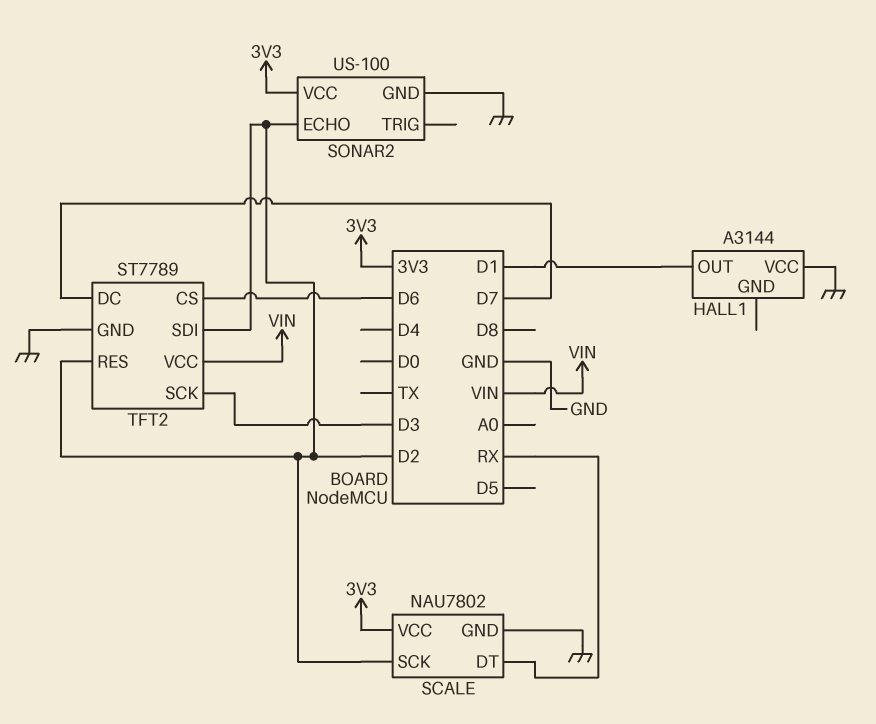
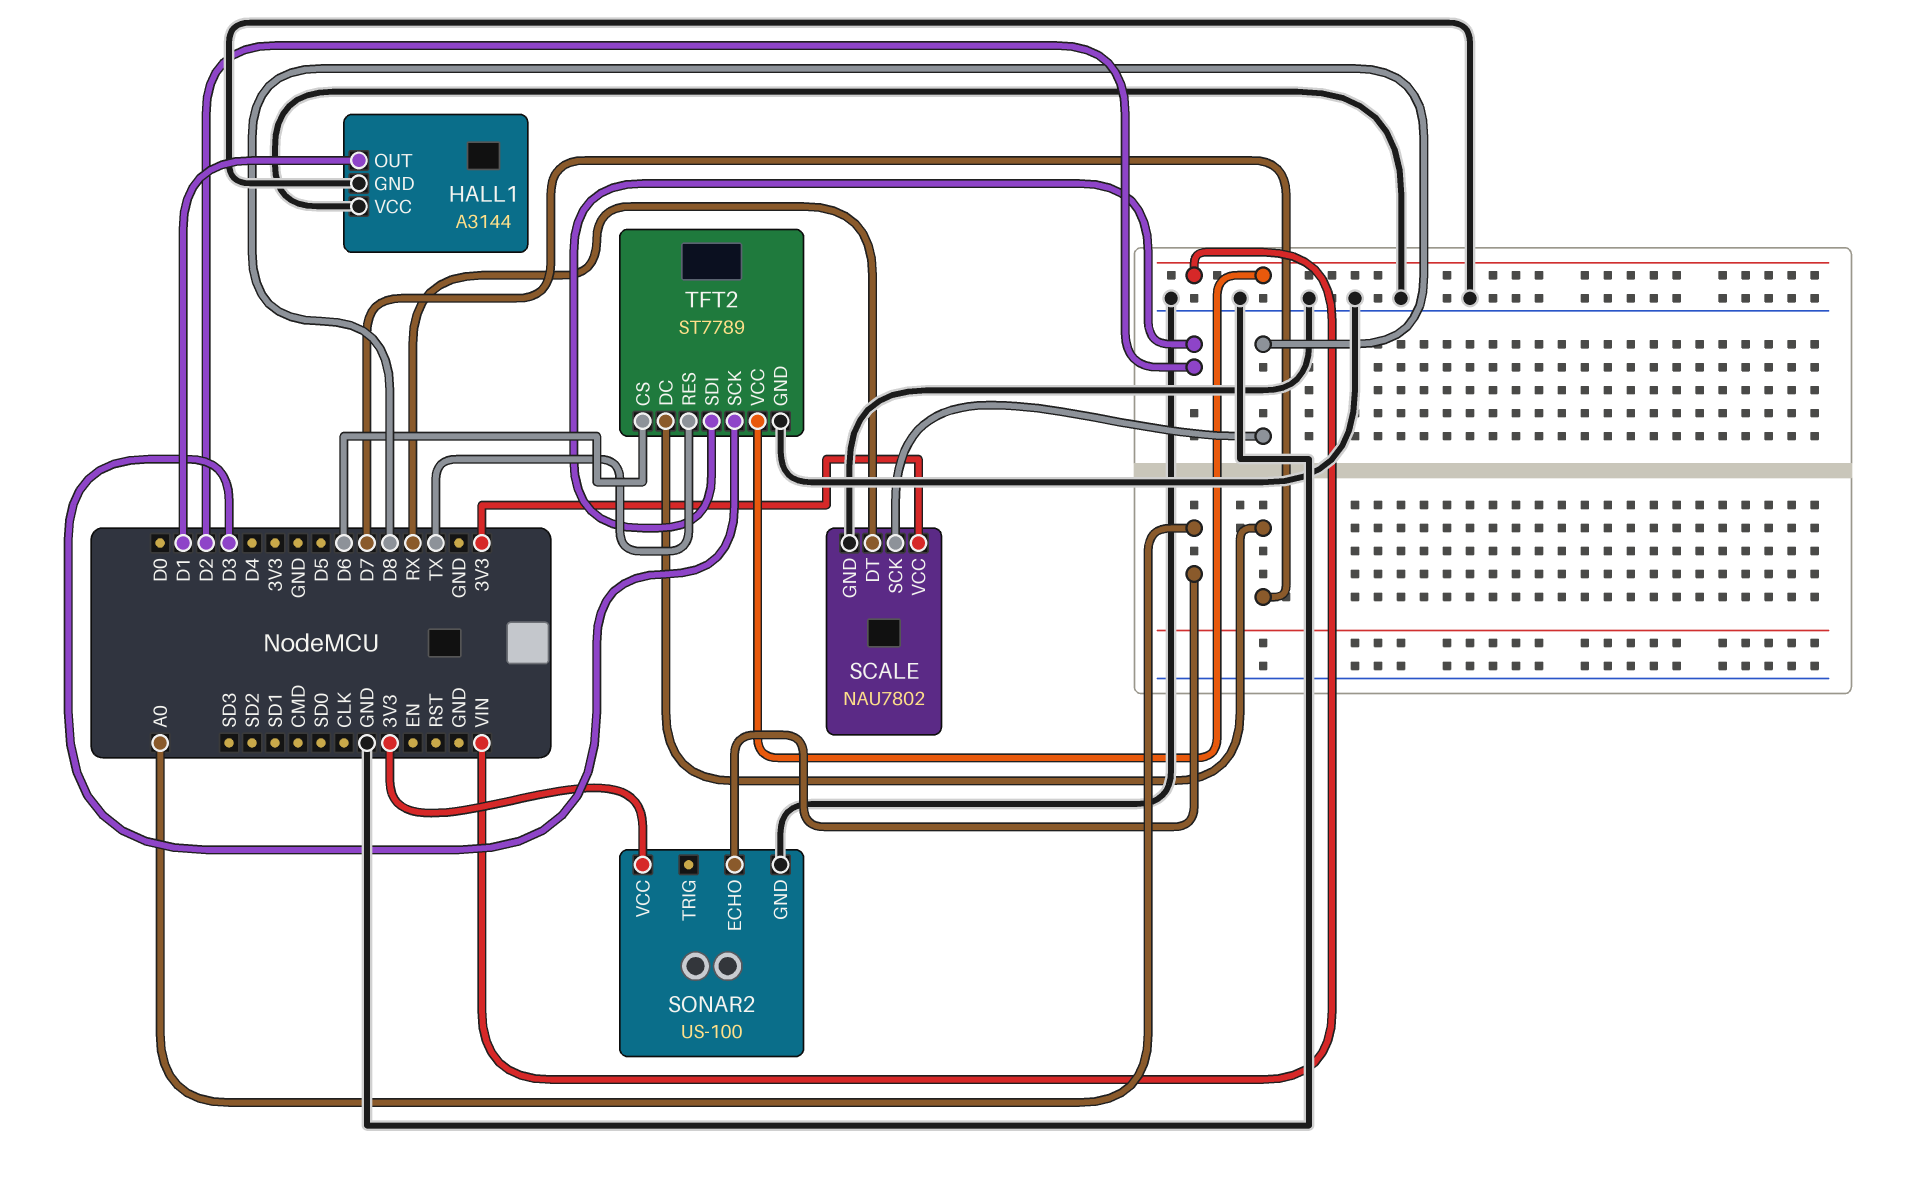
HALL1 pin GND: none -> GND
SCALE pin SCK: D2 -> D8
SONAR2 pin ECHO: D2 -> A0
TFT2 pin RES: D2 -> TX

